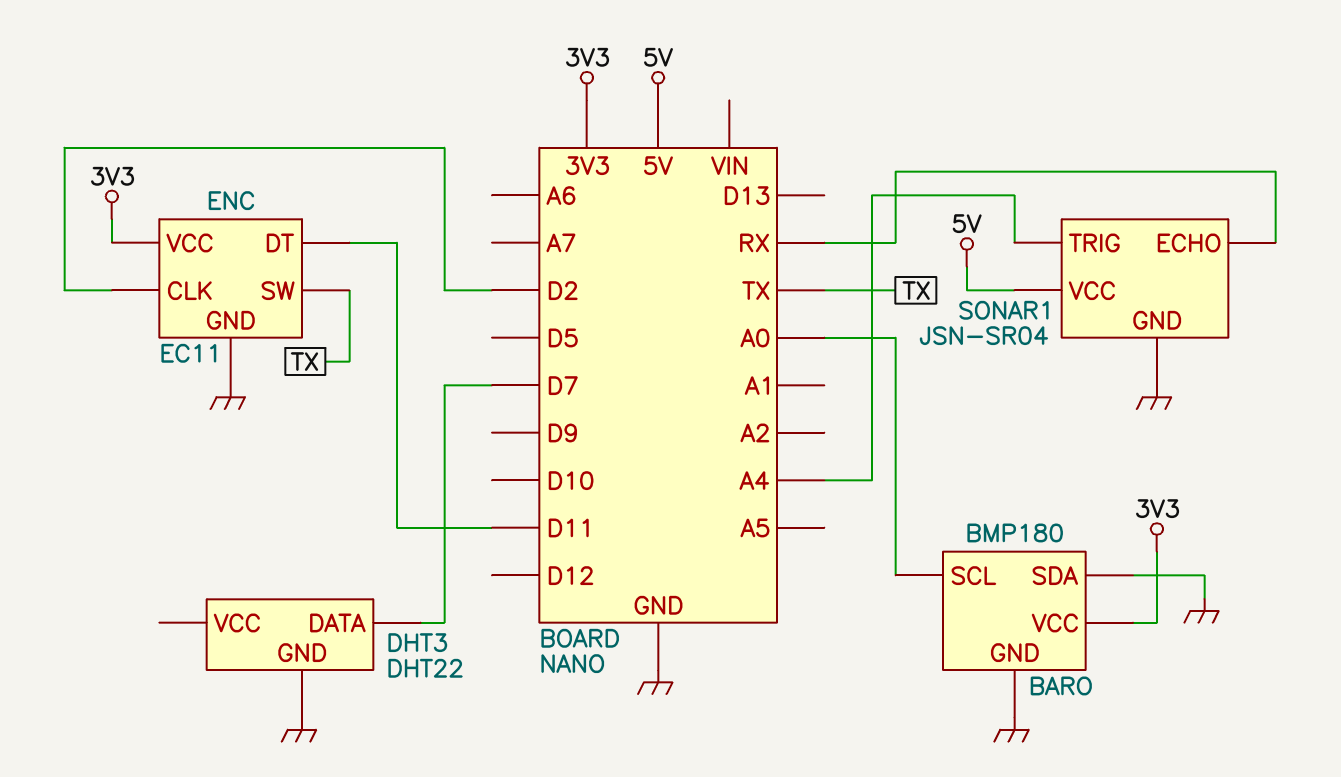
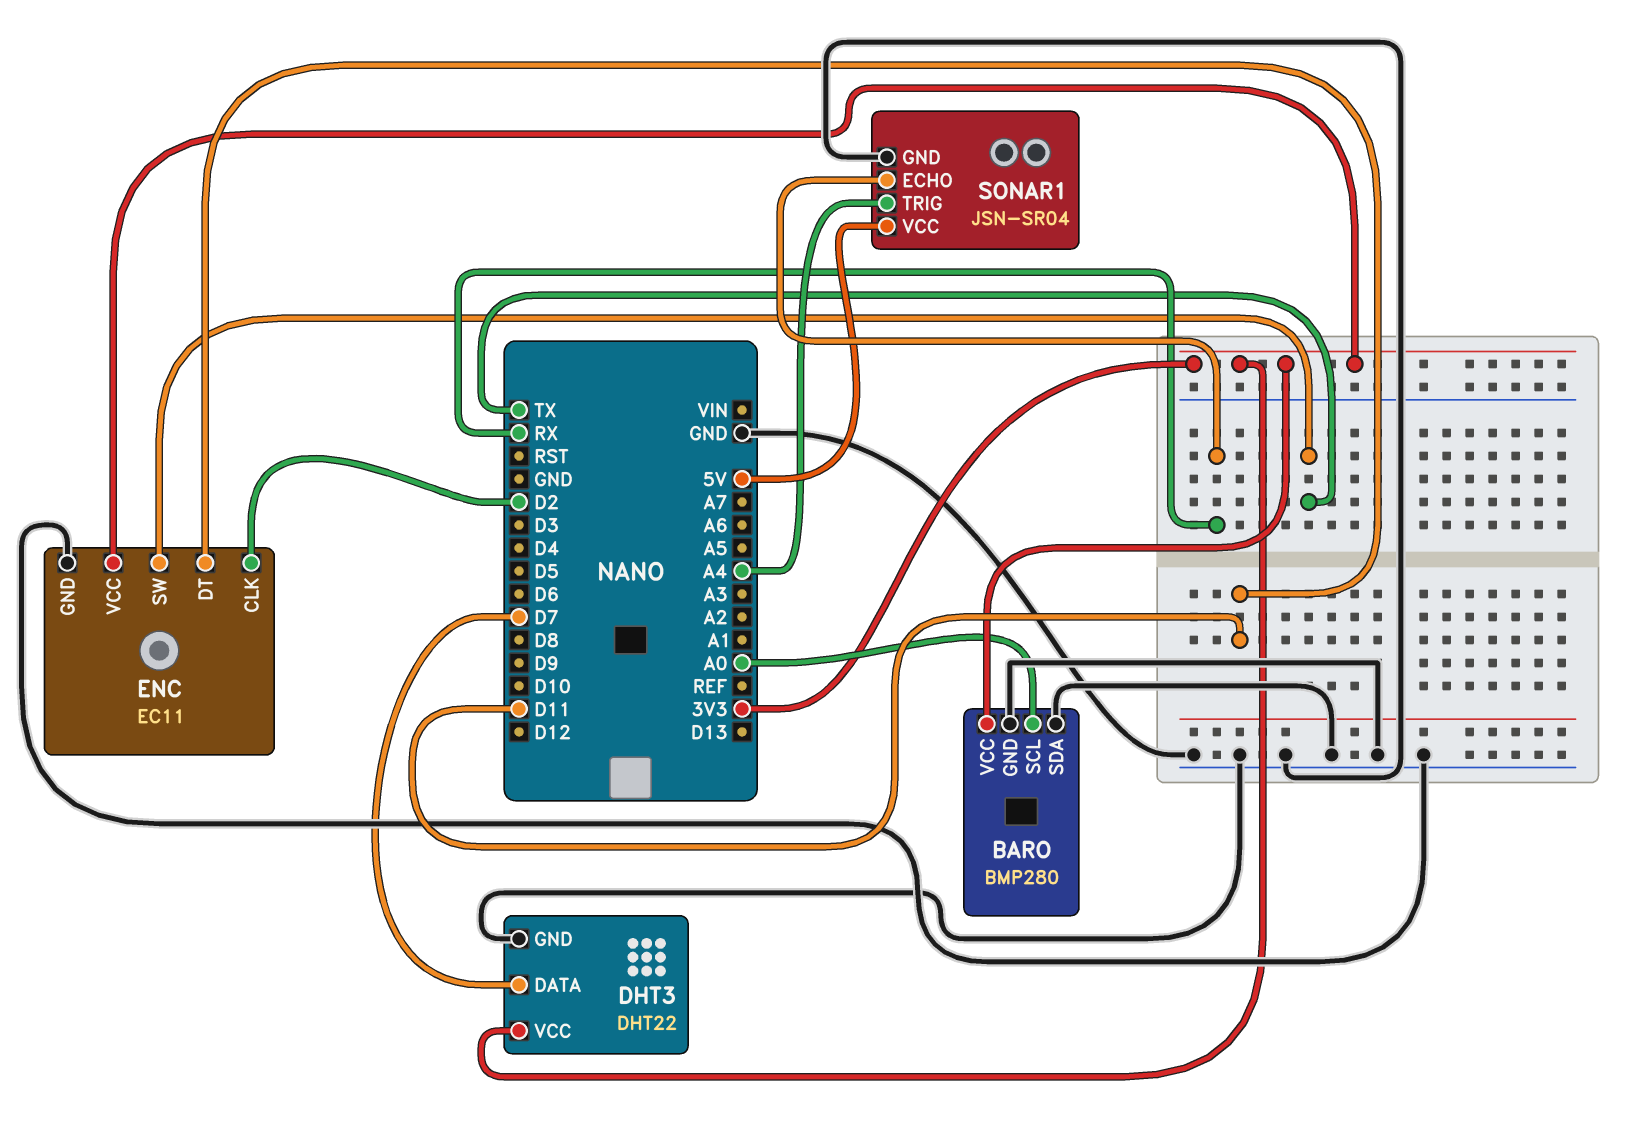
BARO: BMP180 -> BMP280
DHT3 pin VCC: none -> 3V3

